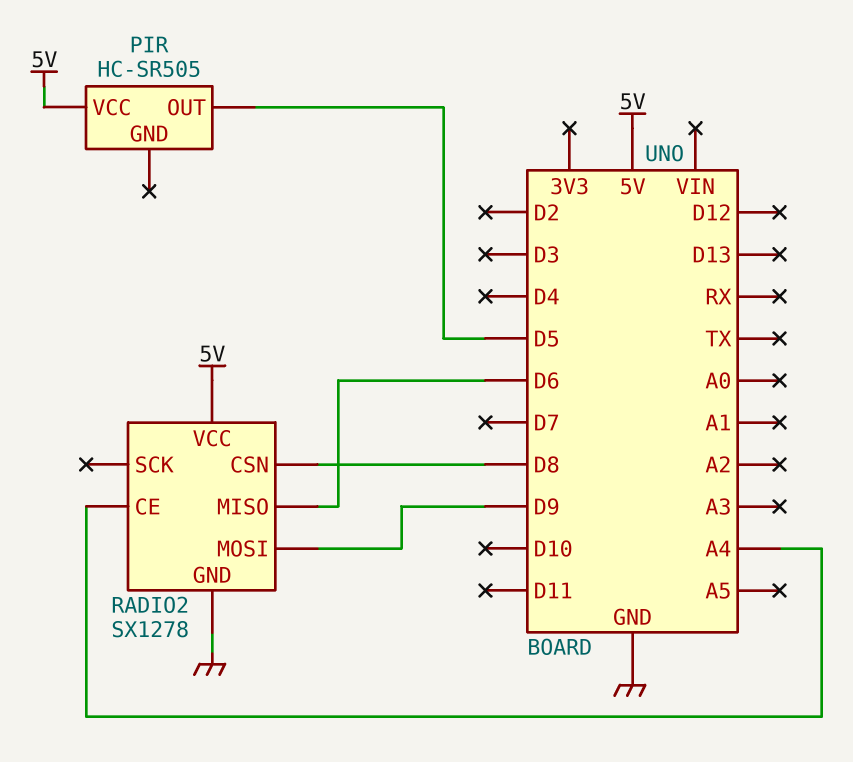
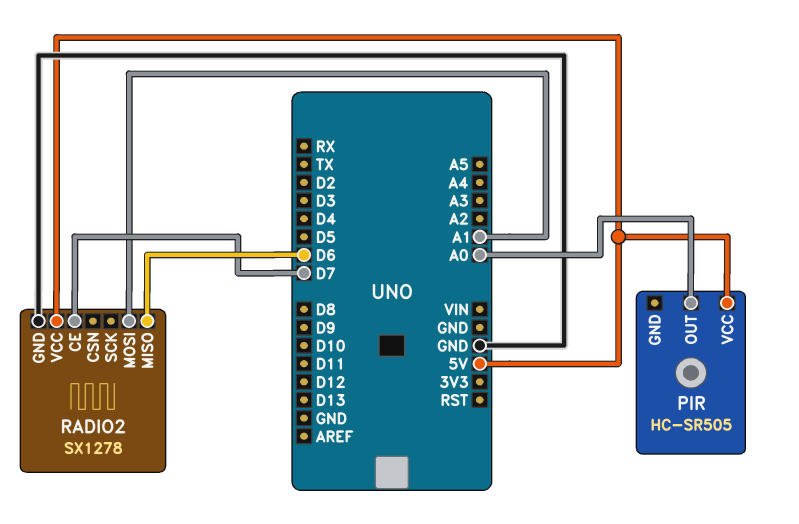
PIR pin OUT: D5 -> A0
RADIO2 pin CE: A4 -> D7
RADIO2 pin CSN: D8 -> none
RADIO2 pin MOSI: D9 -> A1

